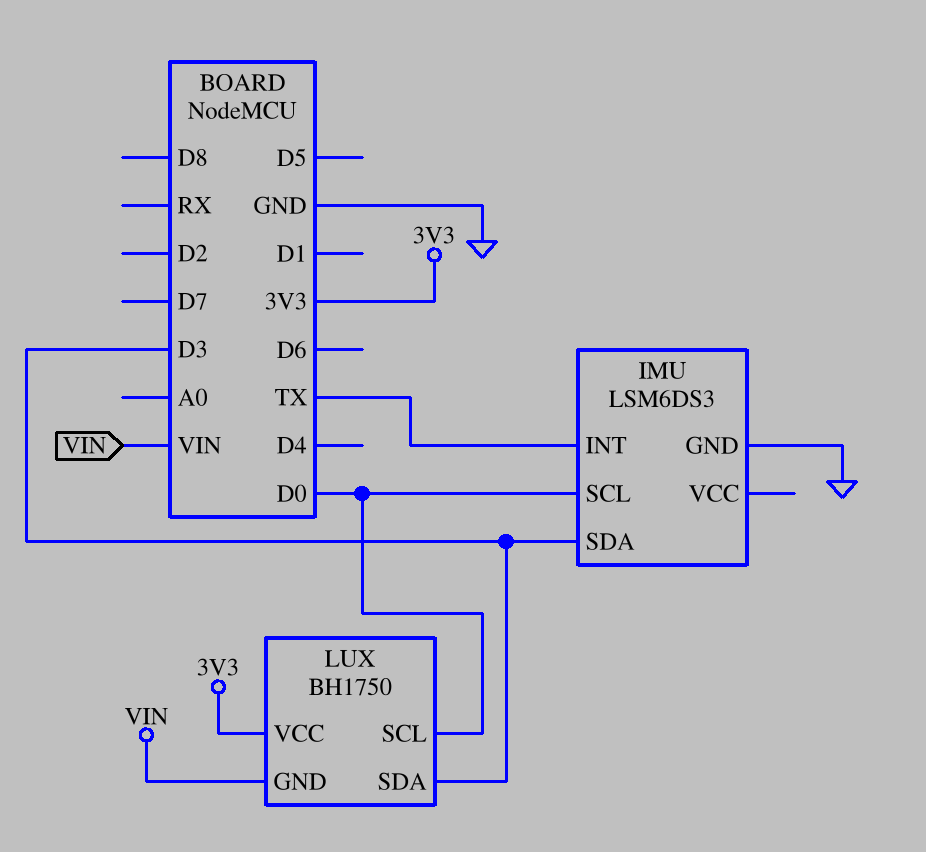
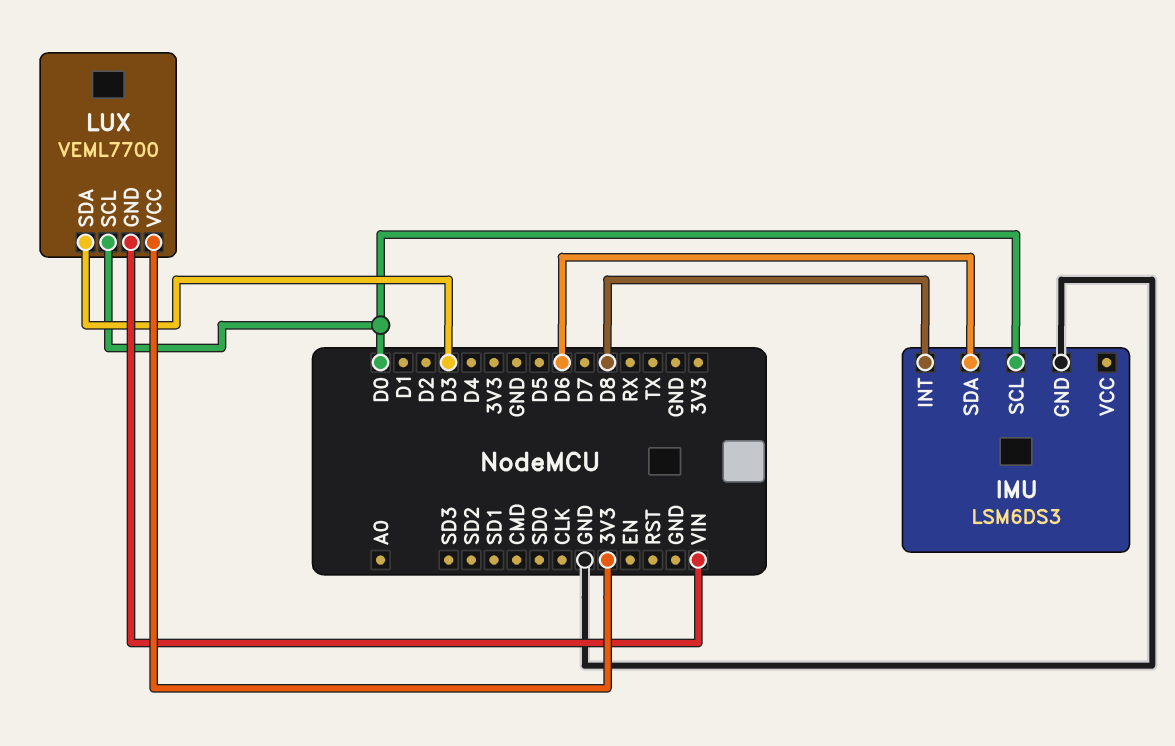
IMU pin INT: TX -> D8
IMU pin SDA: D3 -> D6
LUX: BH1750 -> VEML7700

